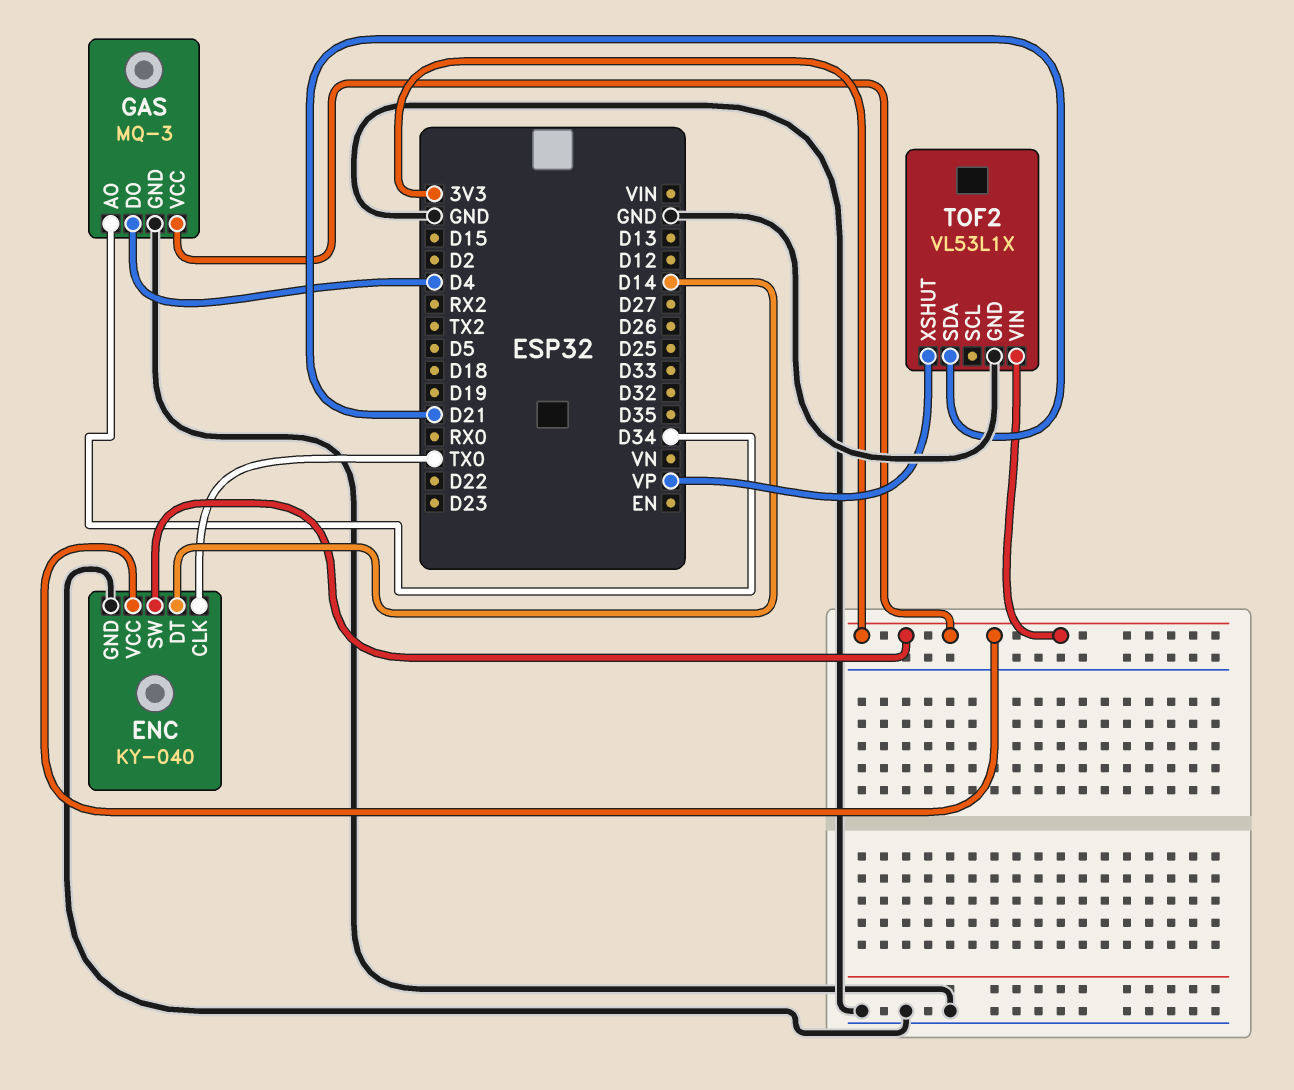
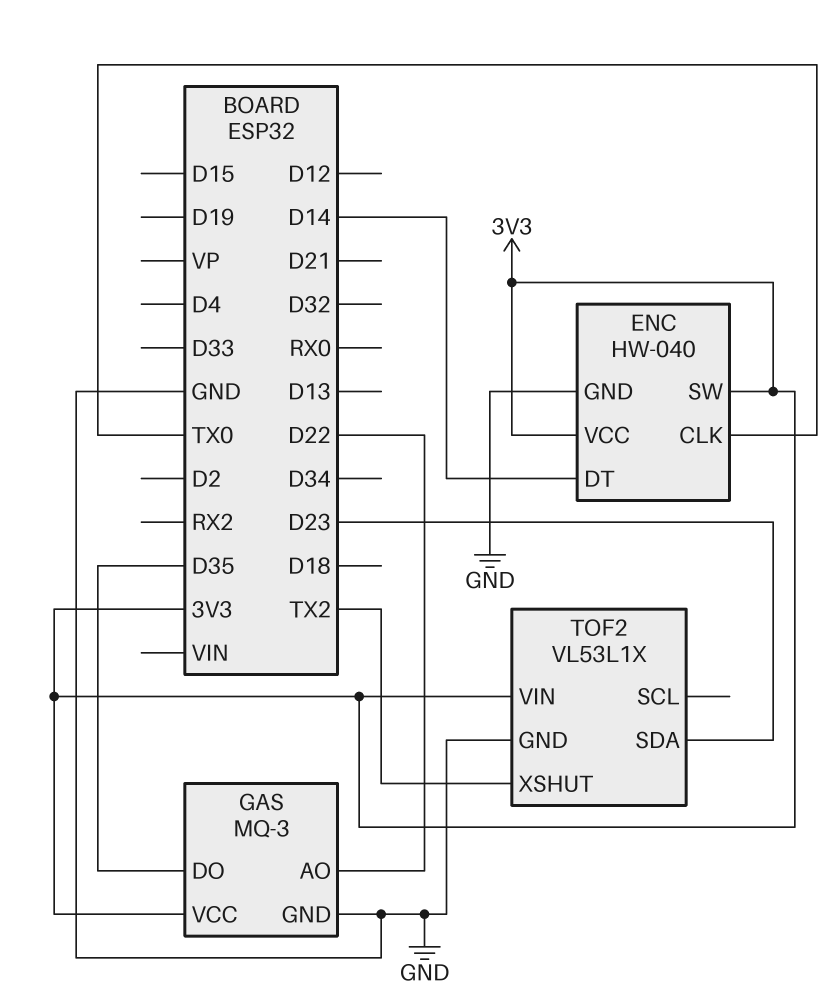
ENC: KY-040 -> HW-040
GAS pin AO: D34 -> D22
GAS pin DO: D4 -> D35
TOF2 pin SDA: D21 -> D23
TOF2 pin XSHUT: VP -> TX2

